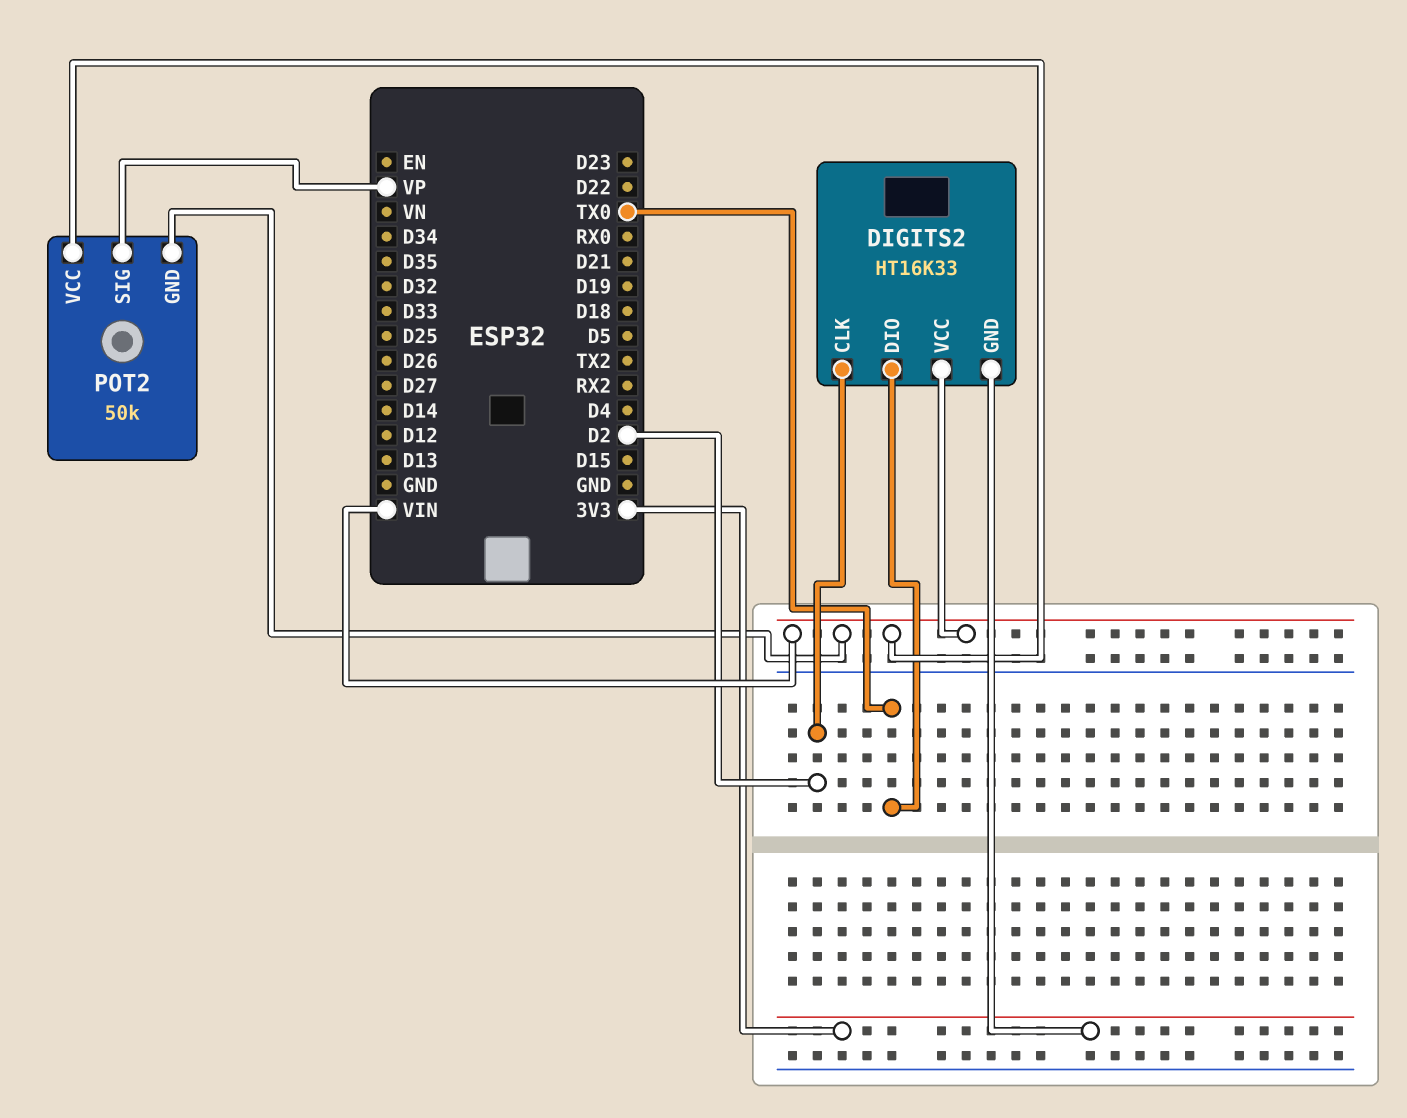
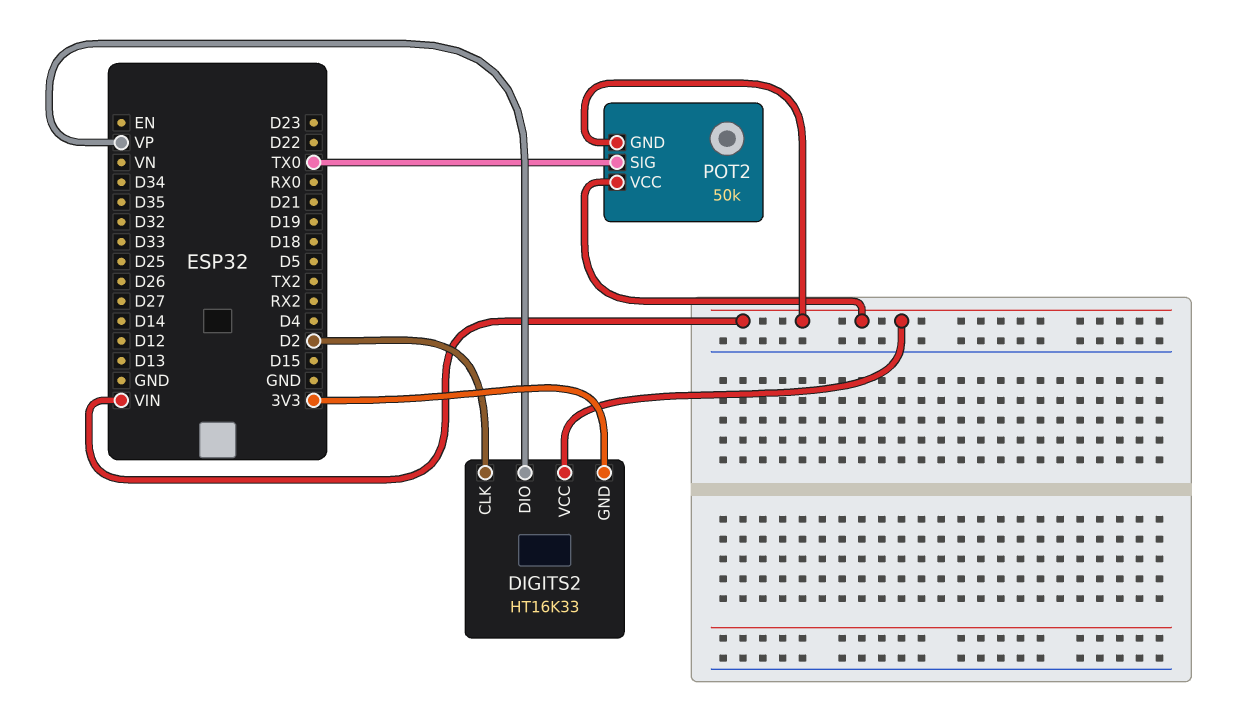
DIGITS2 pin DIO: TX0 -> VP
POT2 pin SIG: VP -> TX0

